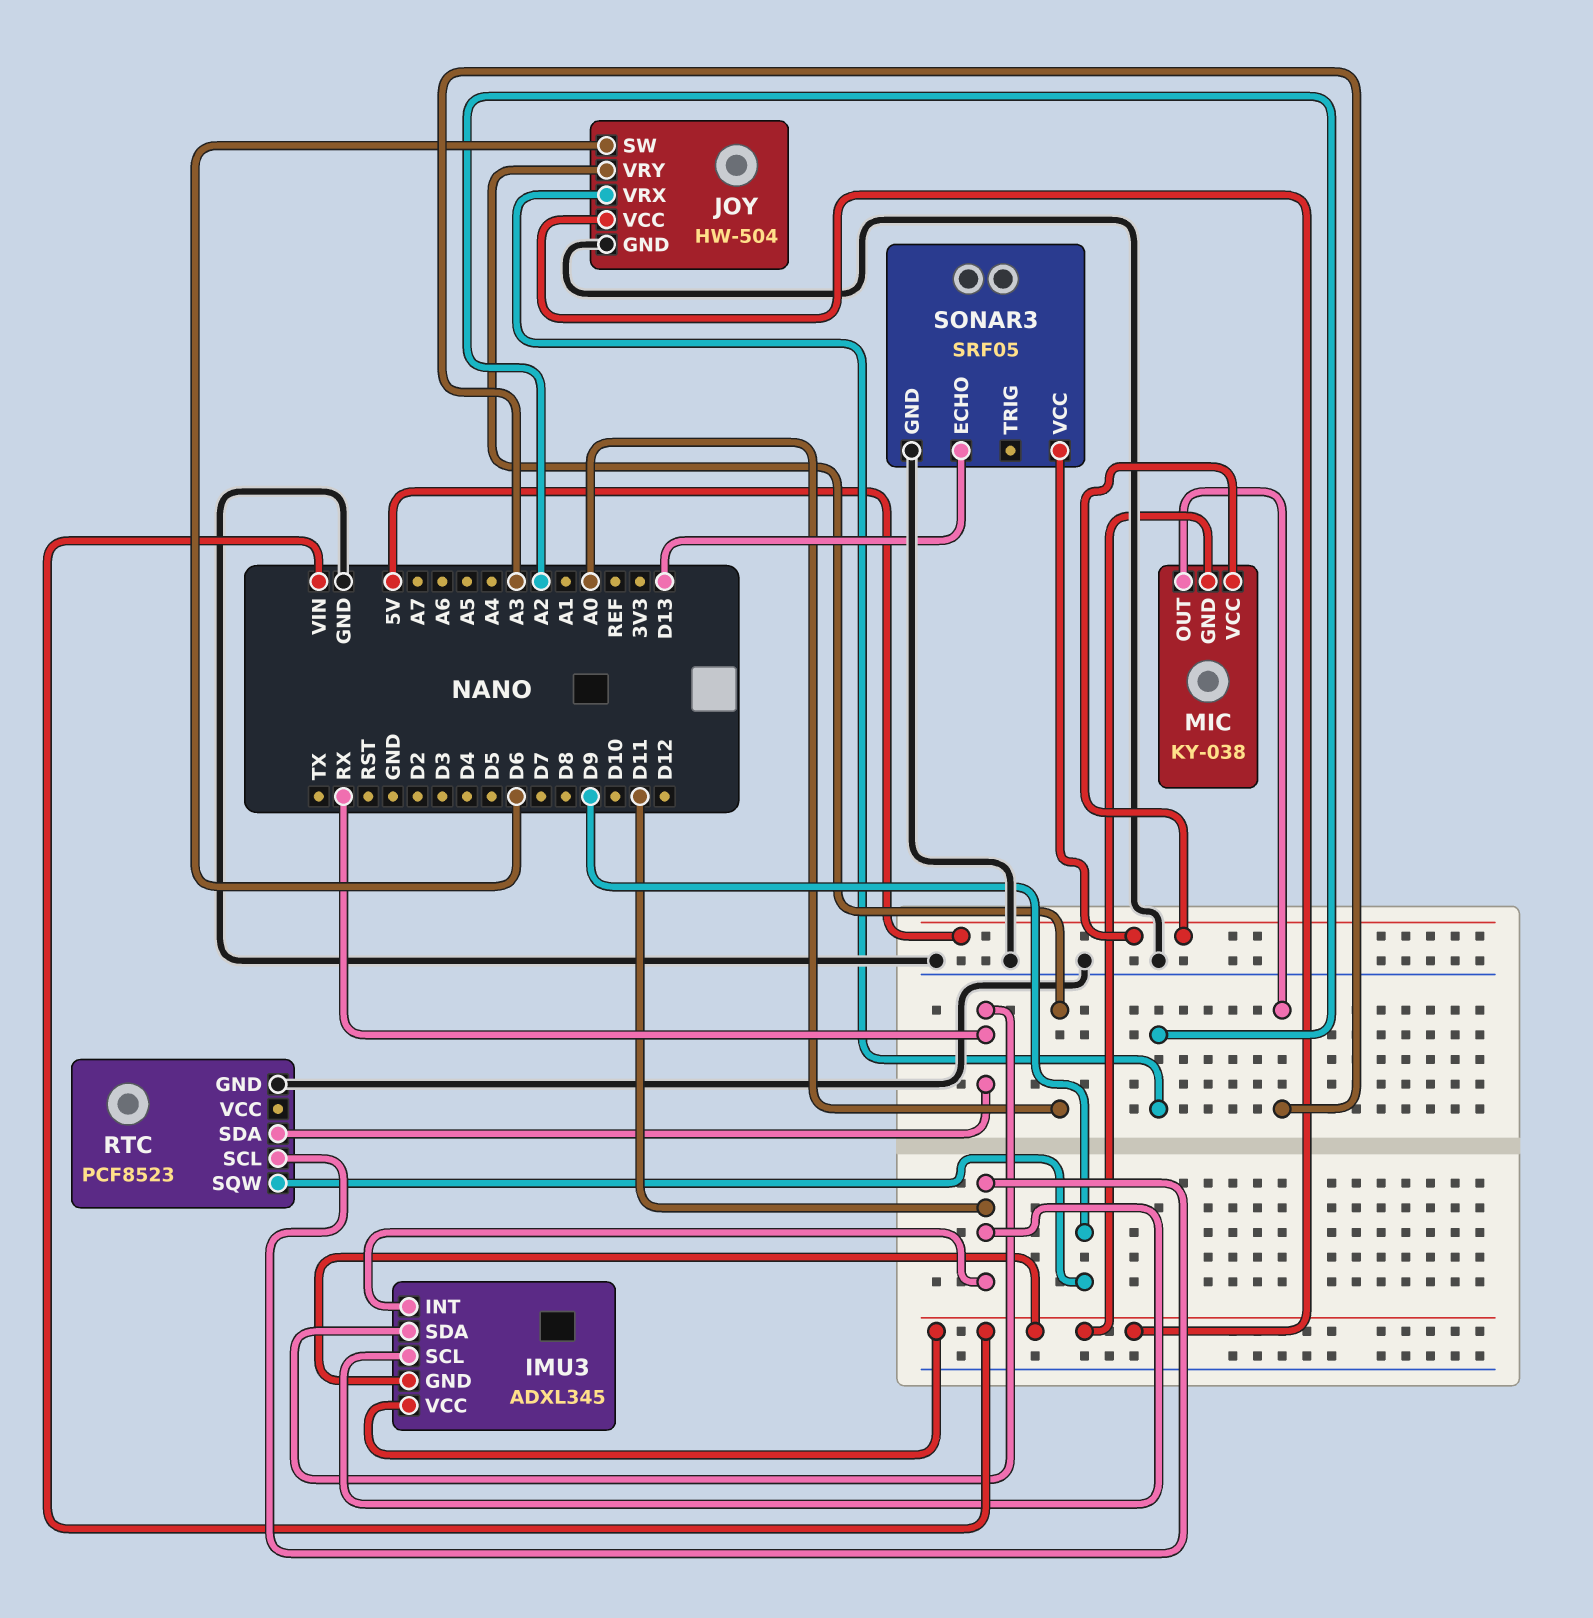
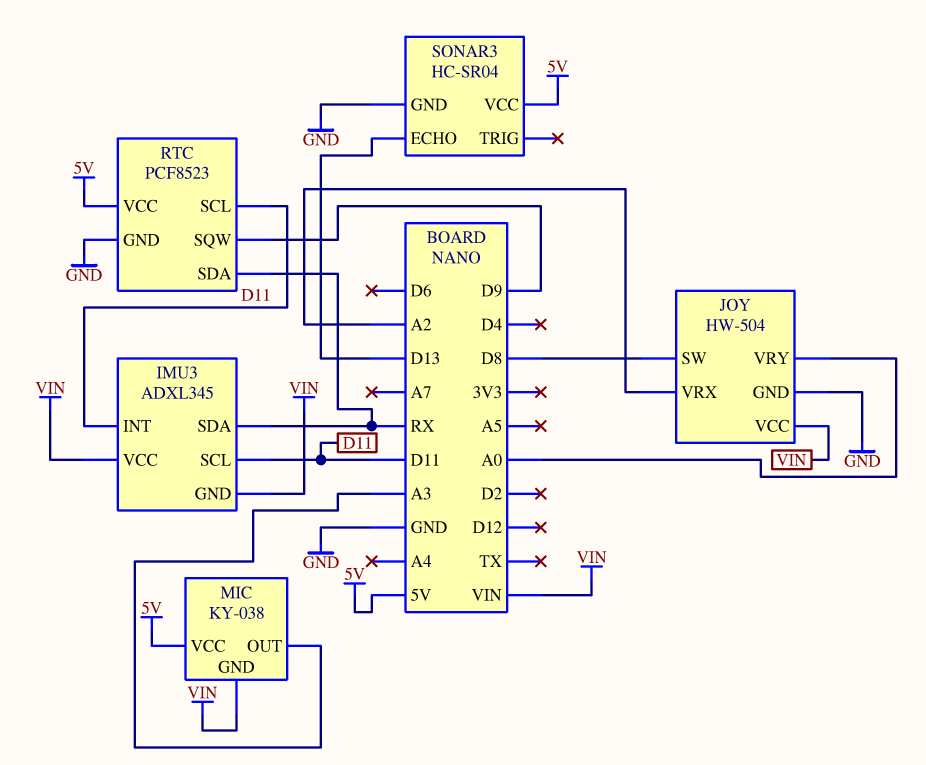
JOY pin SW: D6 -> D8
RTC pin VCC: none -> 5V
SONAR3: SRF05 -> HC-SR04

